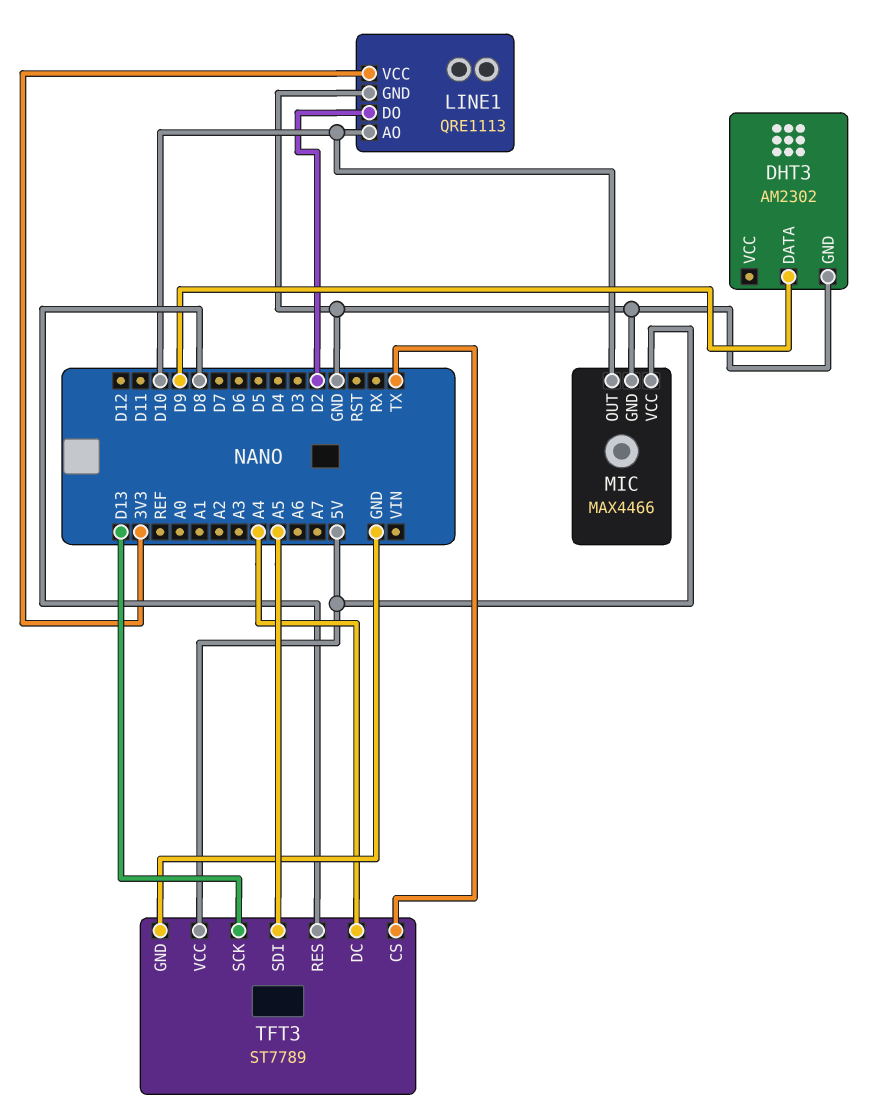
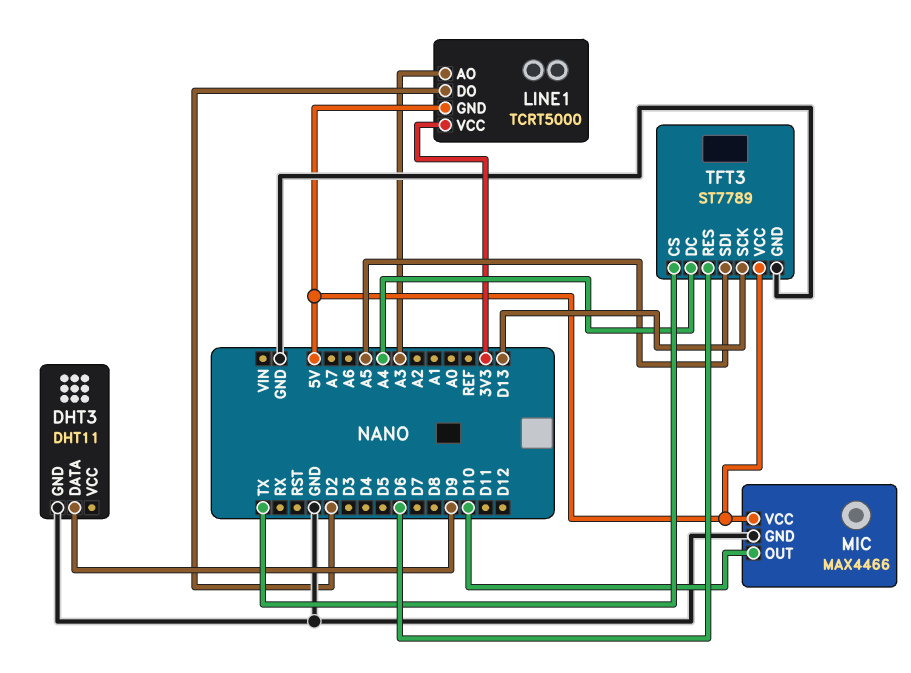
DHT3: AM2302 -> DHT11
LINE1: QRE1113 -> TCRT5000
LINE1 pin AO: D10 -> A3
LINE1 pin GND: GND -> 5V
TFT3 pin RES: D8 -> D6

